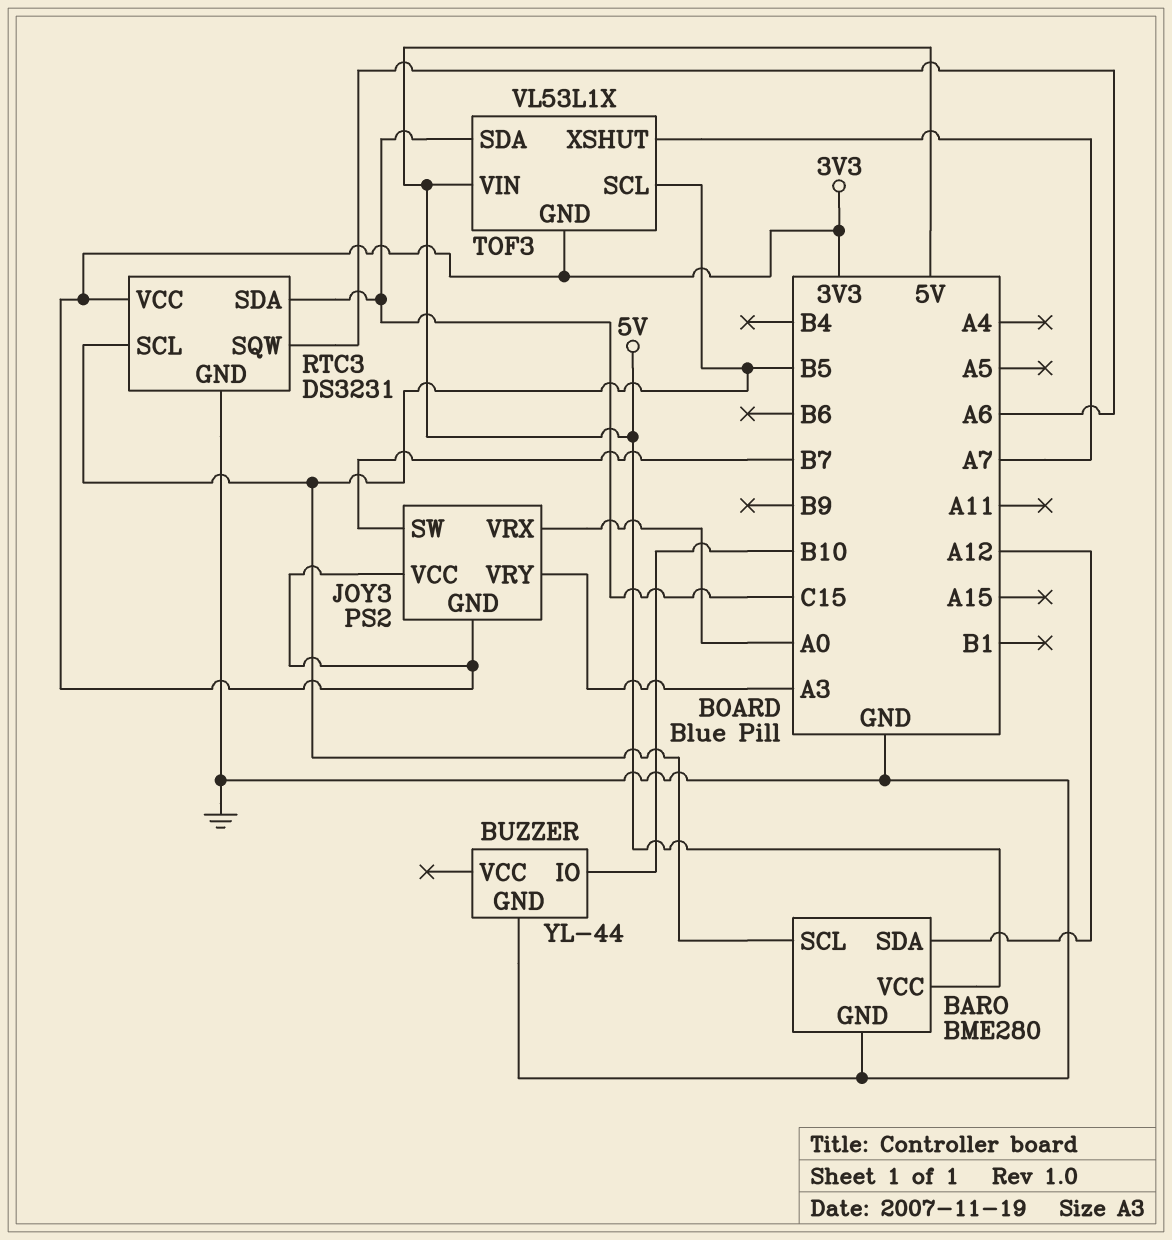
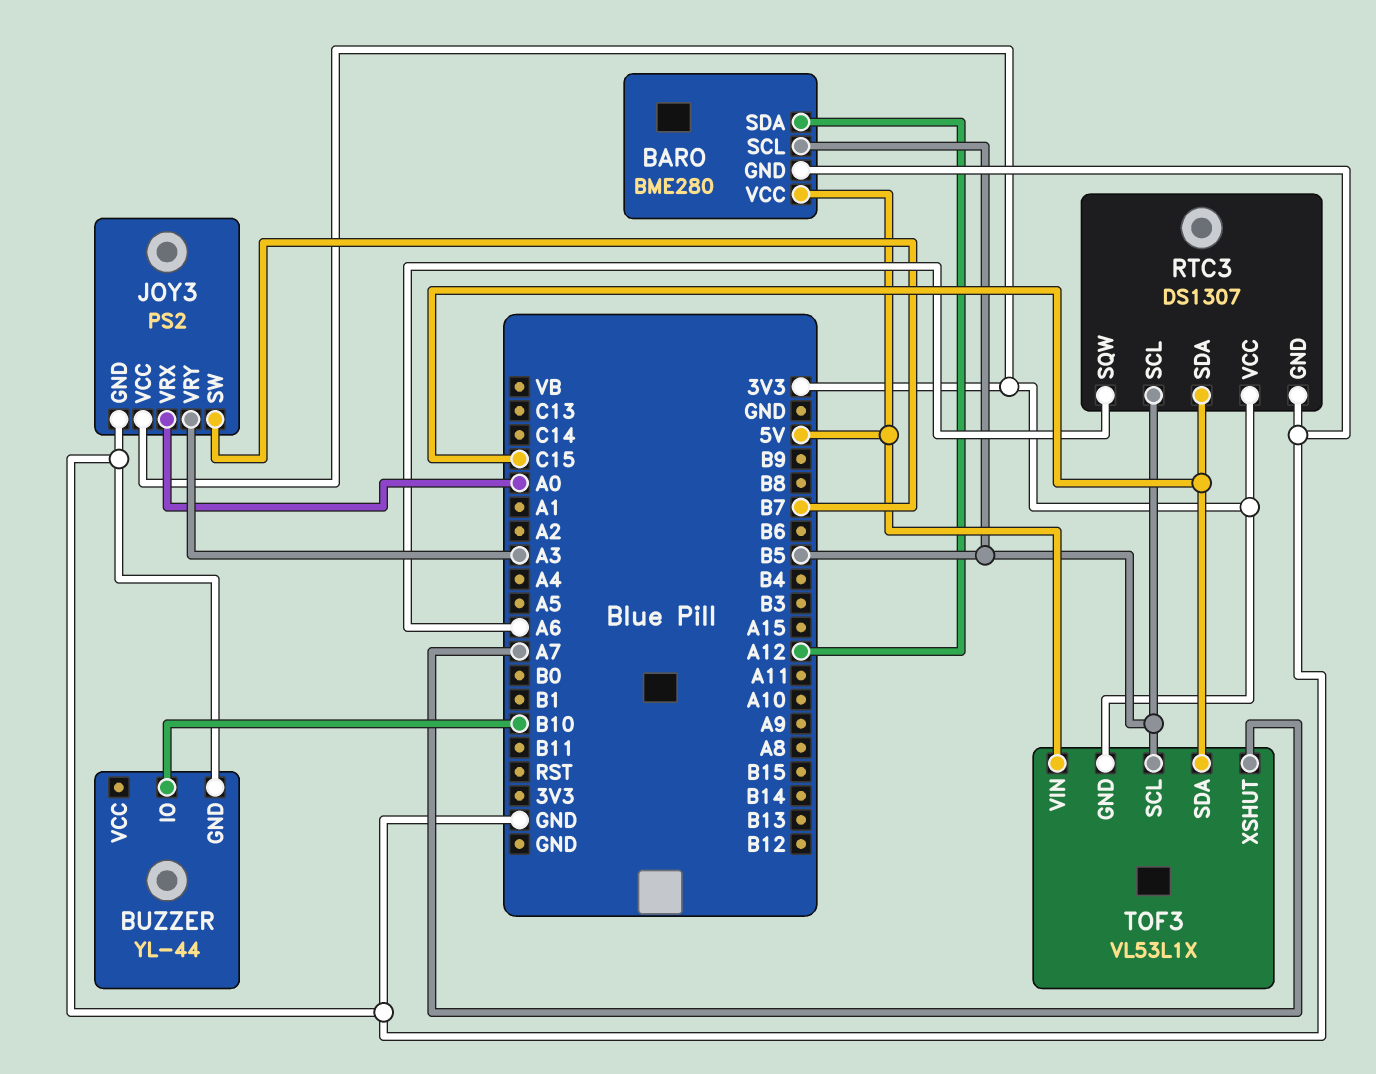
JOY3 pin GND: 3V3 -> GND
RTC3: DS3231 -> DS1307

